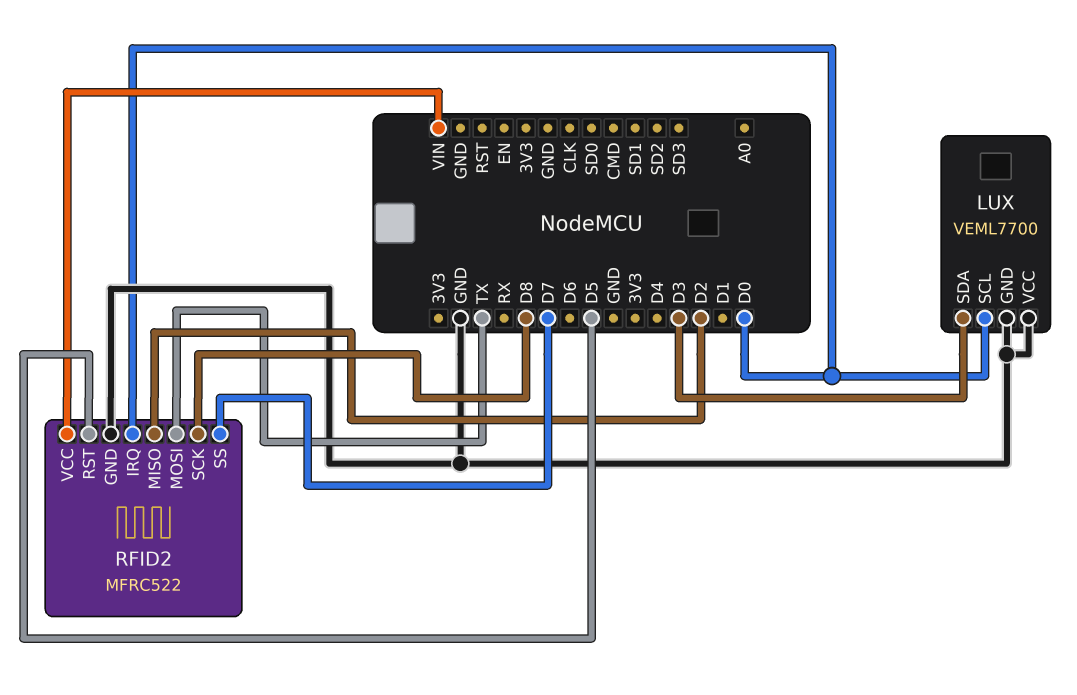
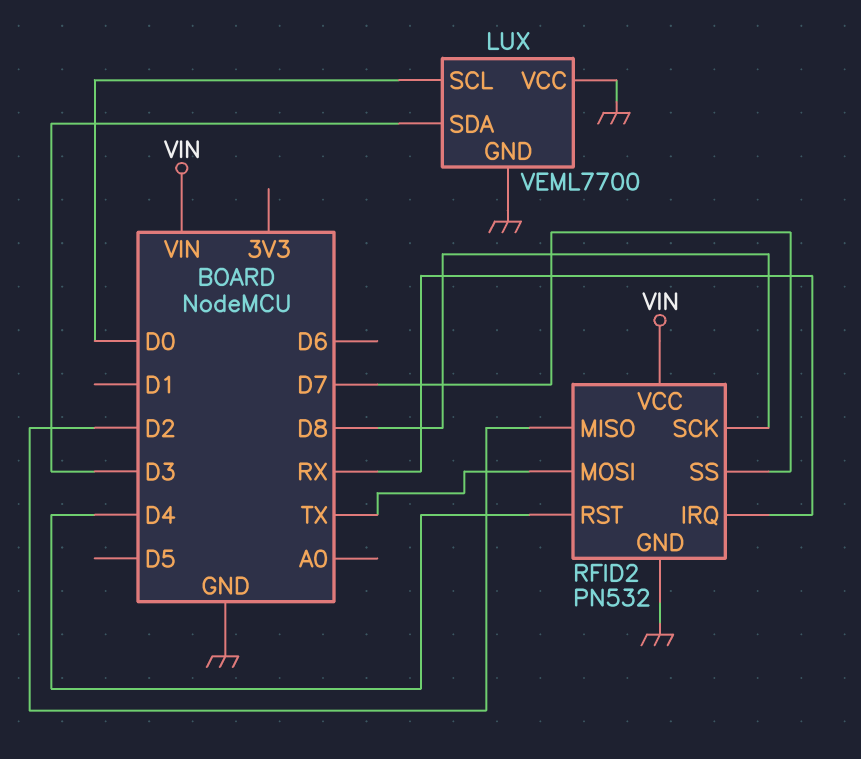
RFID2: MFRC522 -> PN532
RFID2 pin IRQ: D0 -> RX
RFID2 pin RST: D5 -> D4

